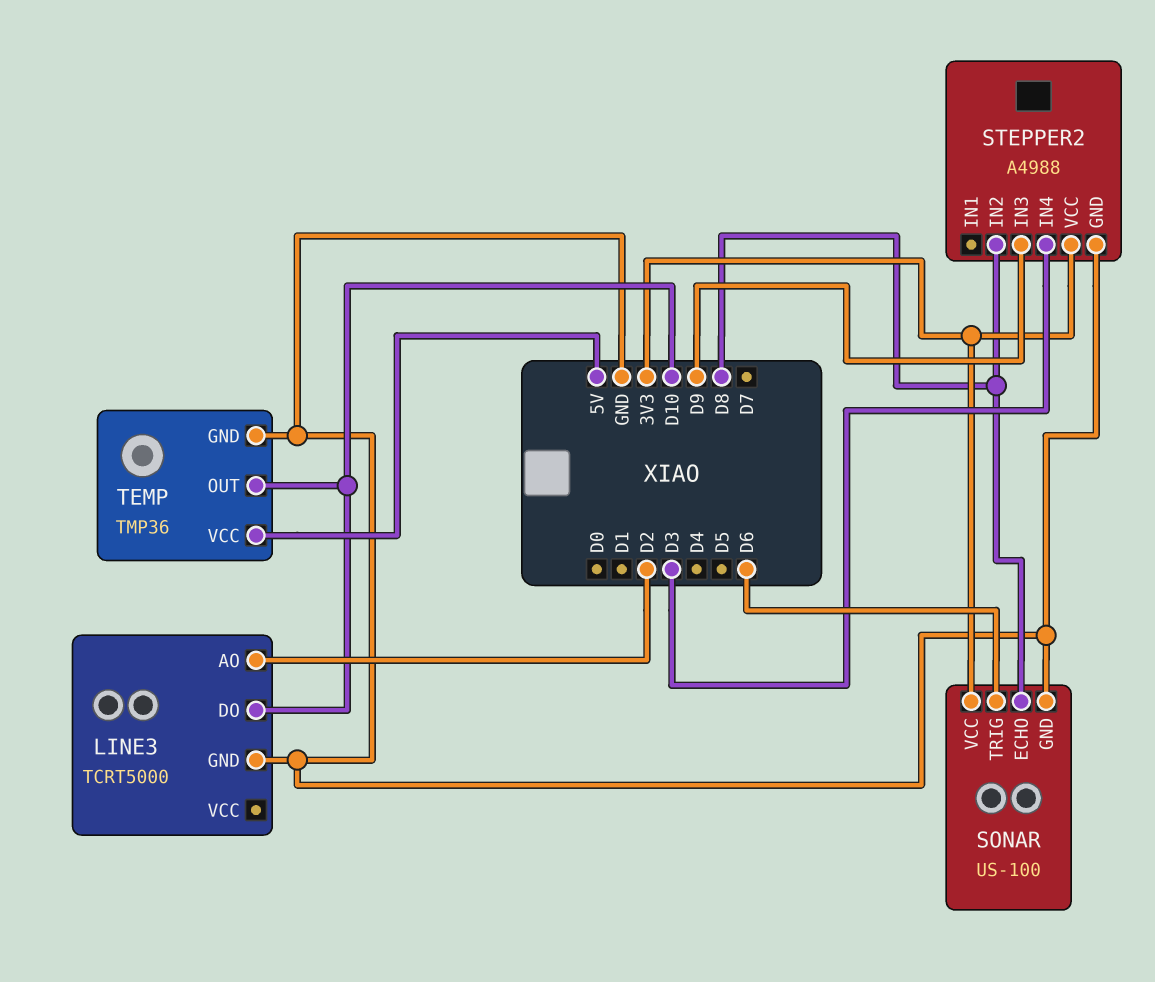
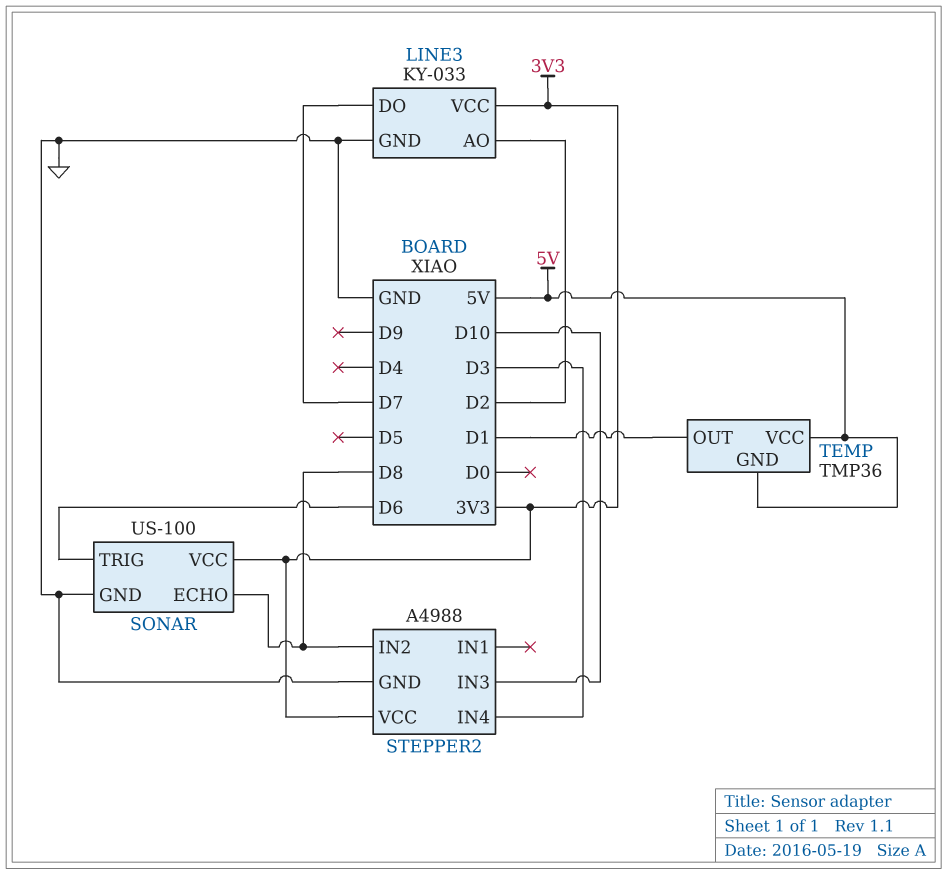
LINE3: TCRT5000 -> KY-033
LINE3 pin DO: D10 -> D7
LINE3 pin VCC: none -> 3V3
STEPPER2 pin IN3: D9 -> D10
TEMP pin GND: GND -> 5V
TEMP pin OUT: D10 -> D1

